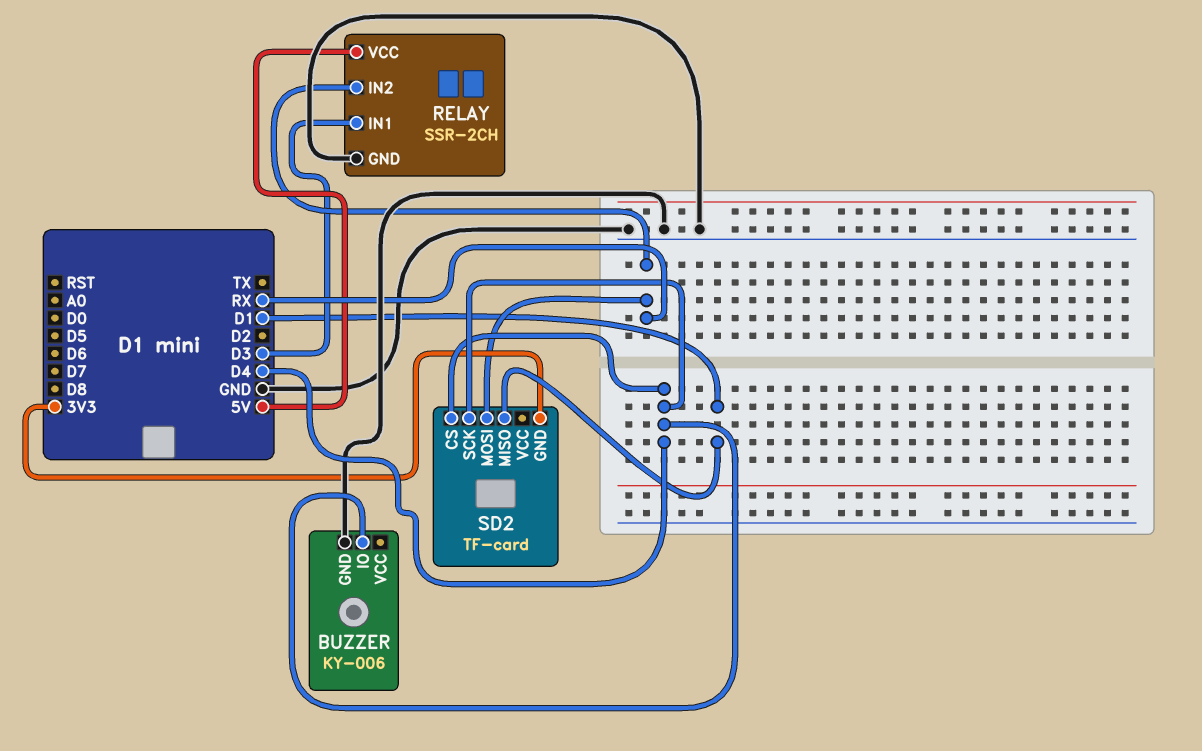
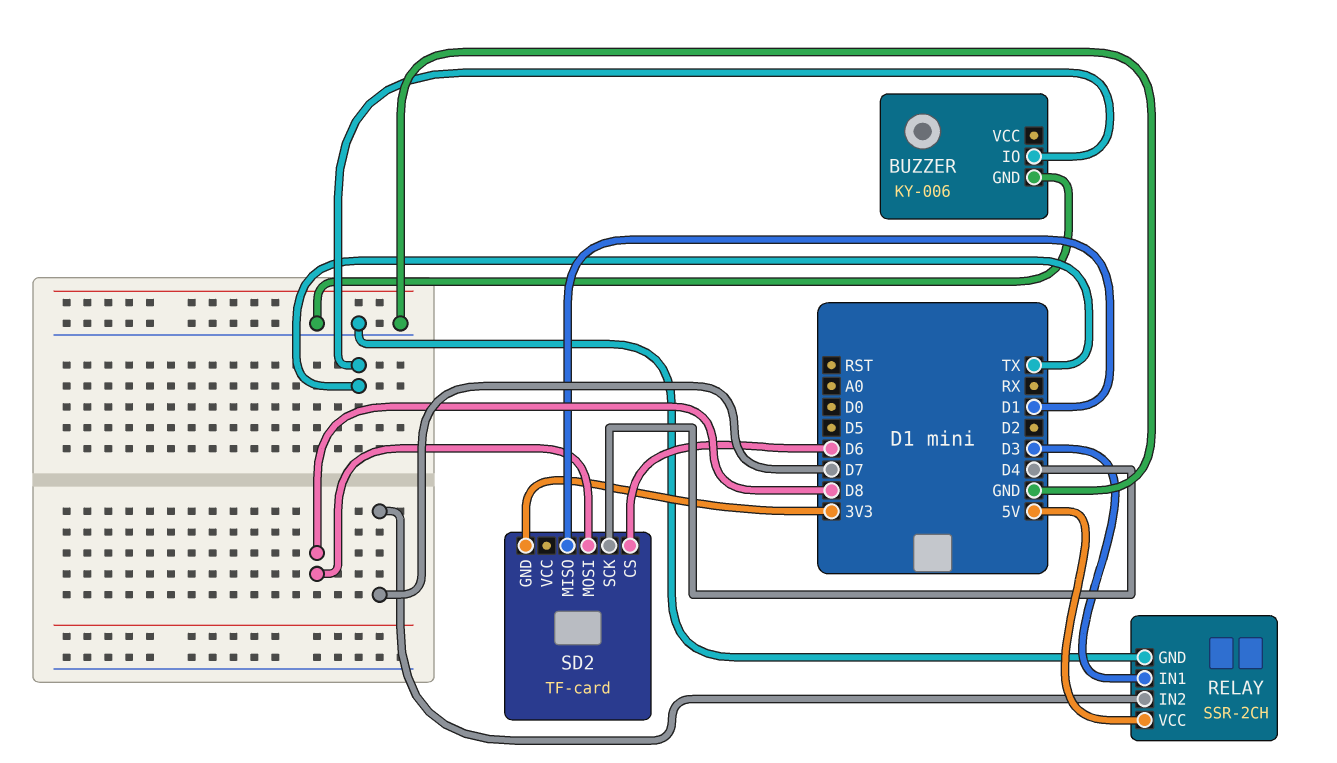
BUZZER pin IO: D4 -> TX
RELAY pin IN2: RX -> D7
SD2 pin CS: D4 -> D6
SD2 pin MOSI: RX -> D8

